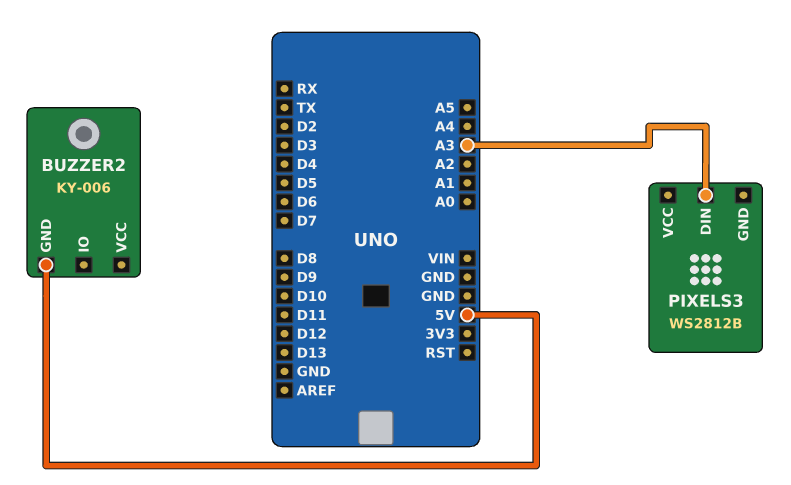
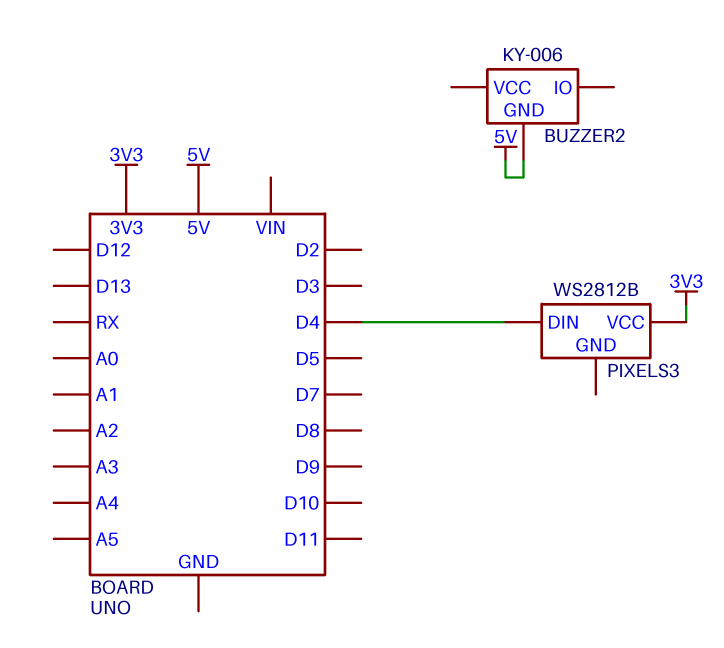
PIXELS3 pin DIN: A3 -> D4
PIXELS3 pin VCC: none -> 3V3

